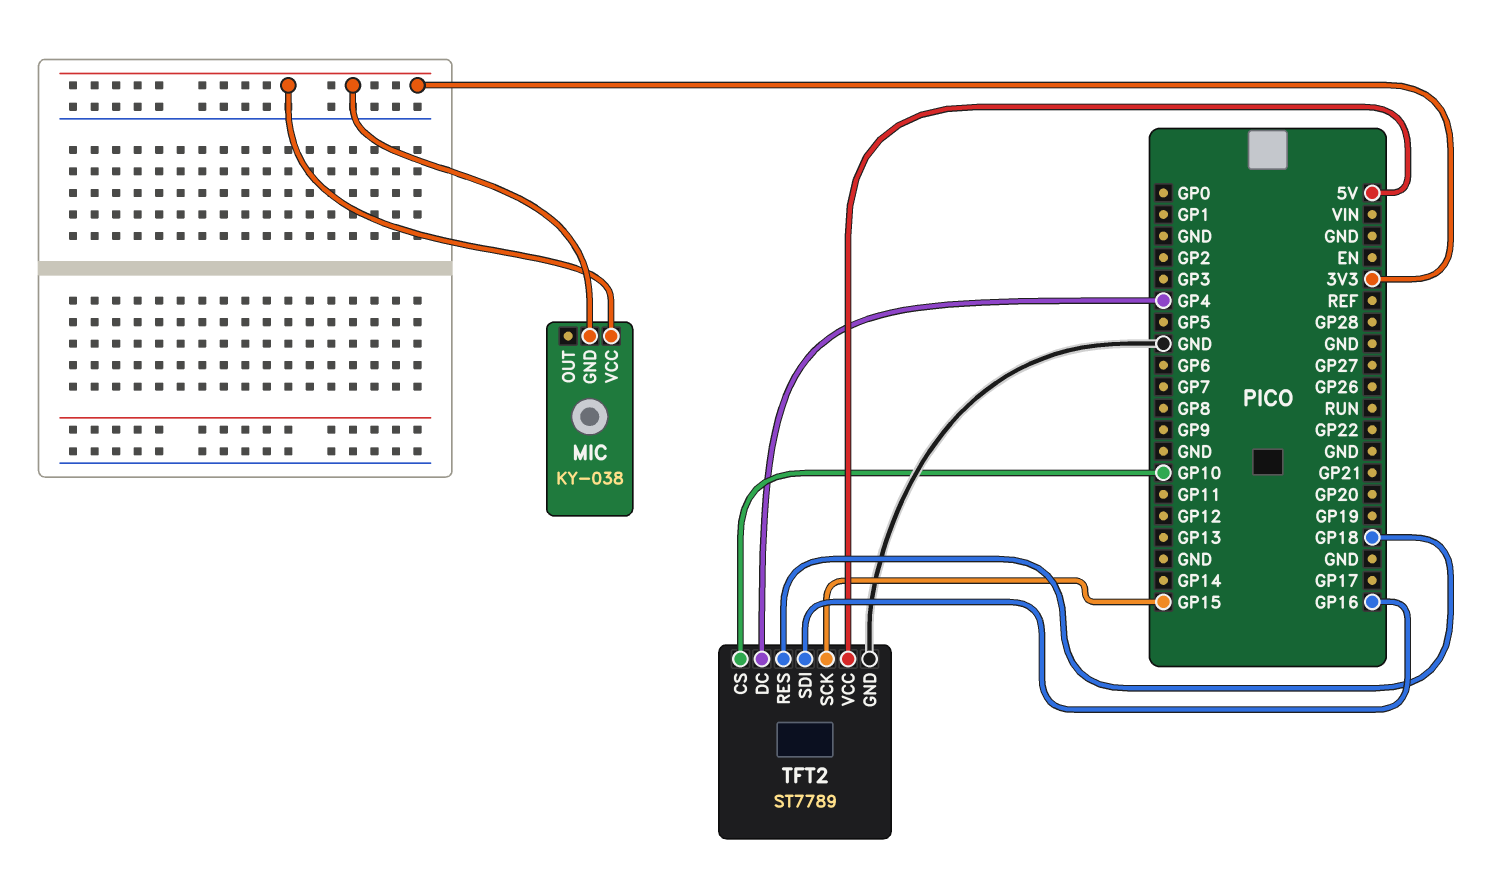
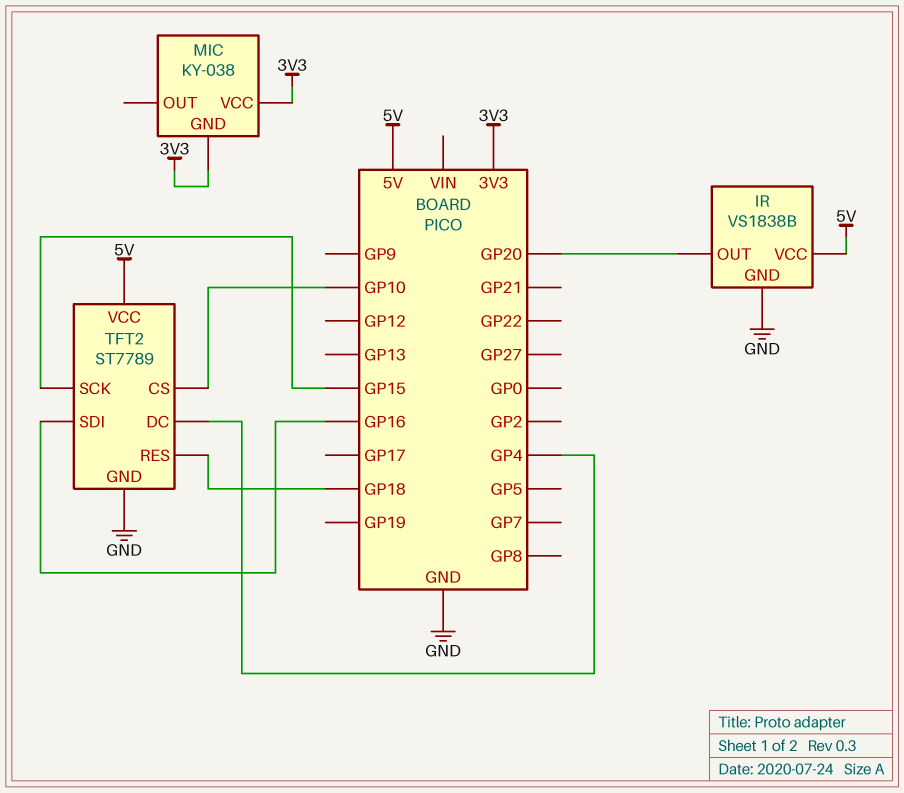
IR: none -> VS1838B
IR pin GND: none -> GND
IR pin OUT: none -> GP20
IR pin VCC: none -> 5V

